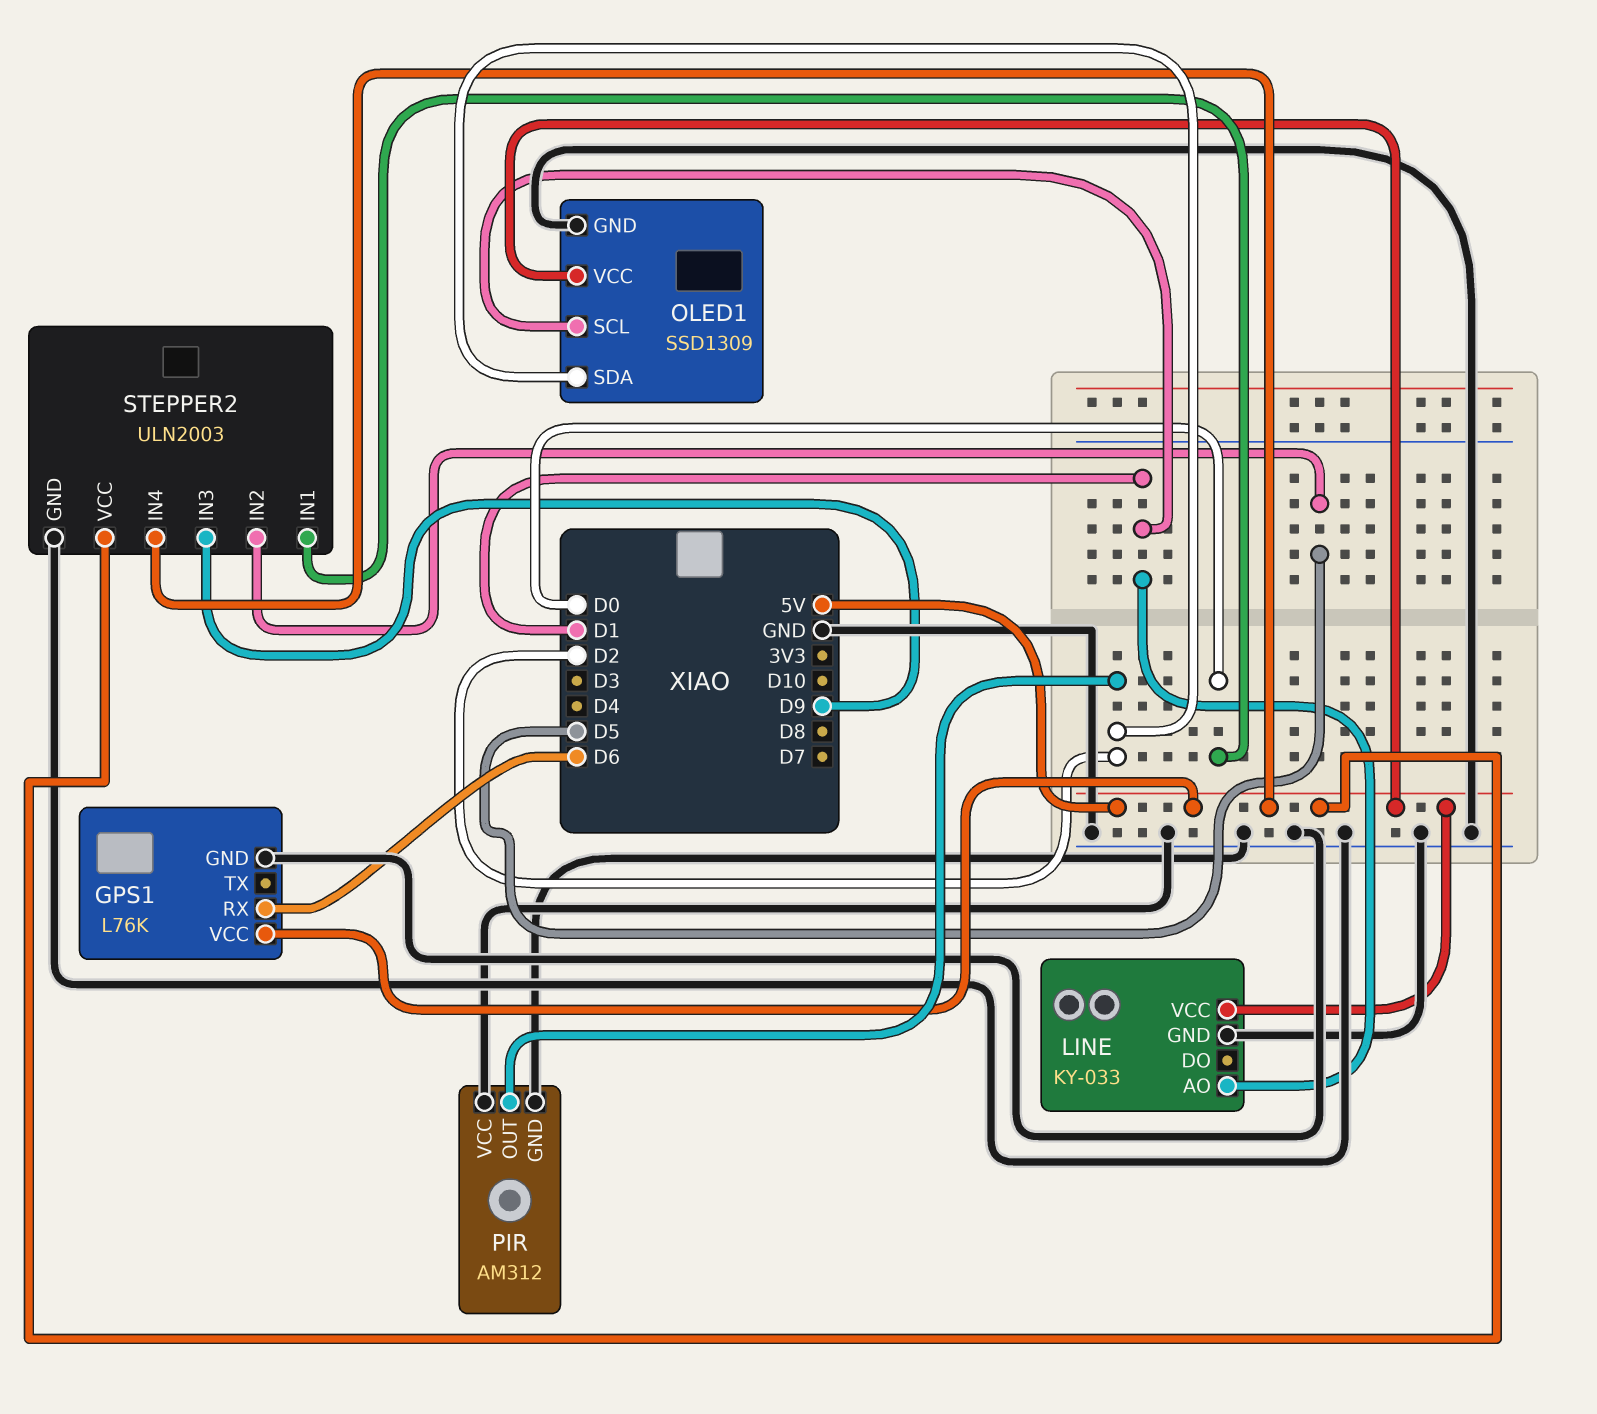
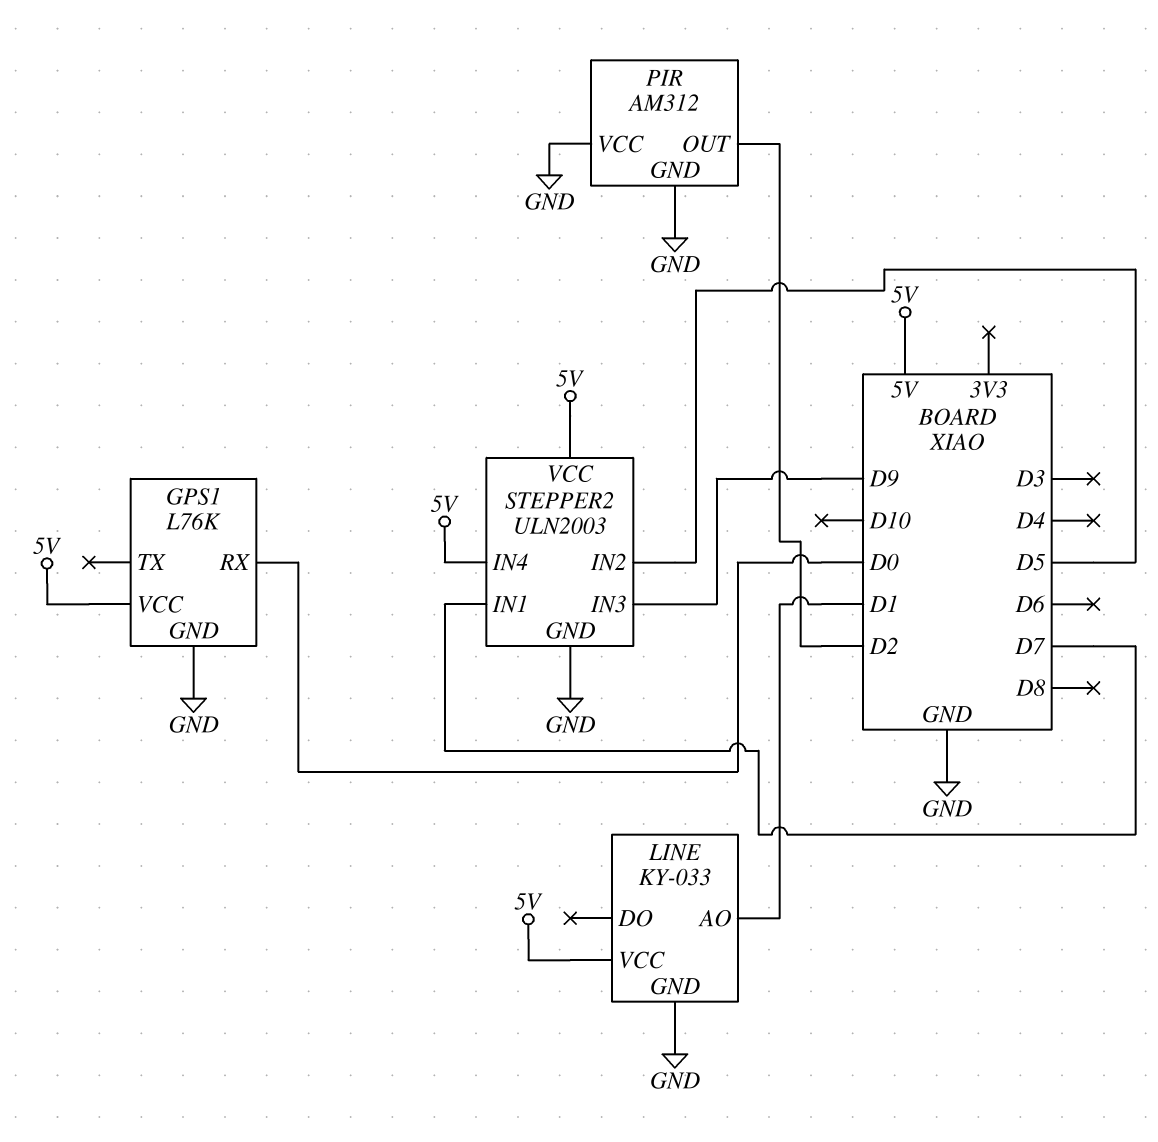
GPS1 pin RX: D6 -> D0
OLED1: SSD1309 -> none
OLED1 pin GND: GND -> none
OLED1 pin SCL: D1 -> none
OLED1 pin SDA: D2 -> none
OLED1 pin VCC: 5V -> none
STEPPER2 pin IN1: D0 -> D7

